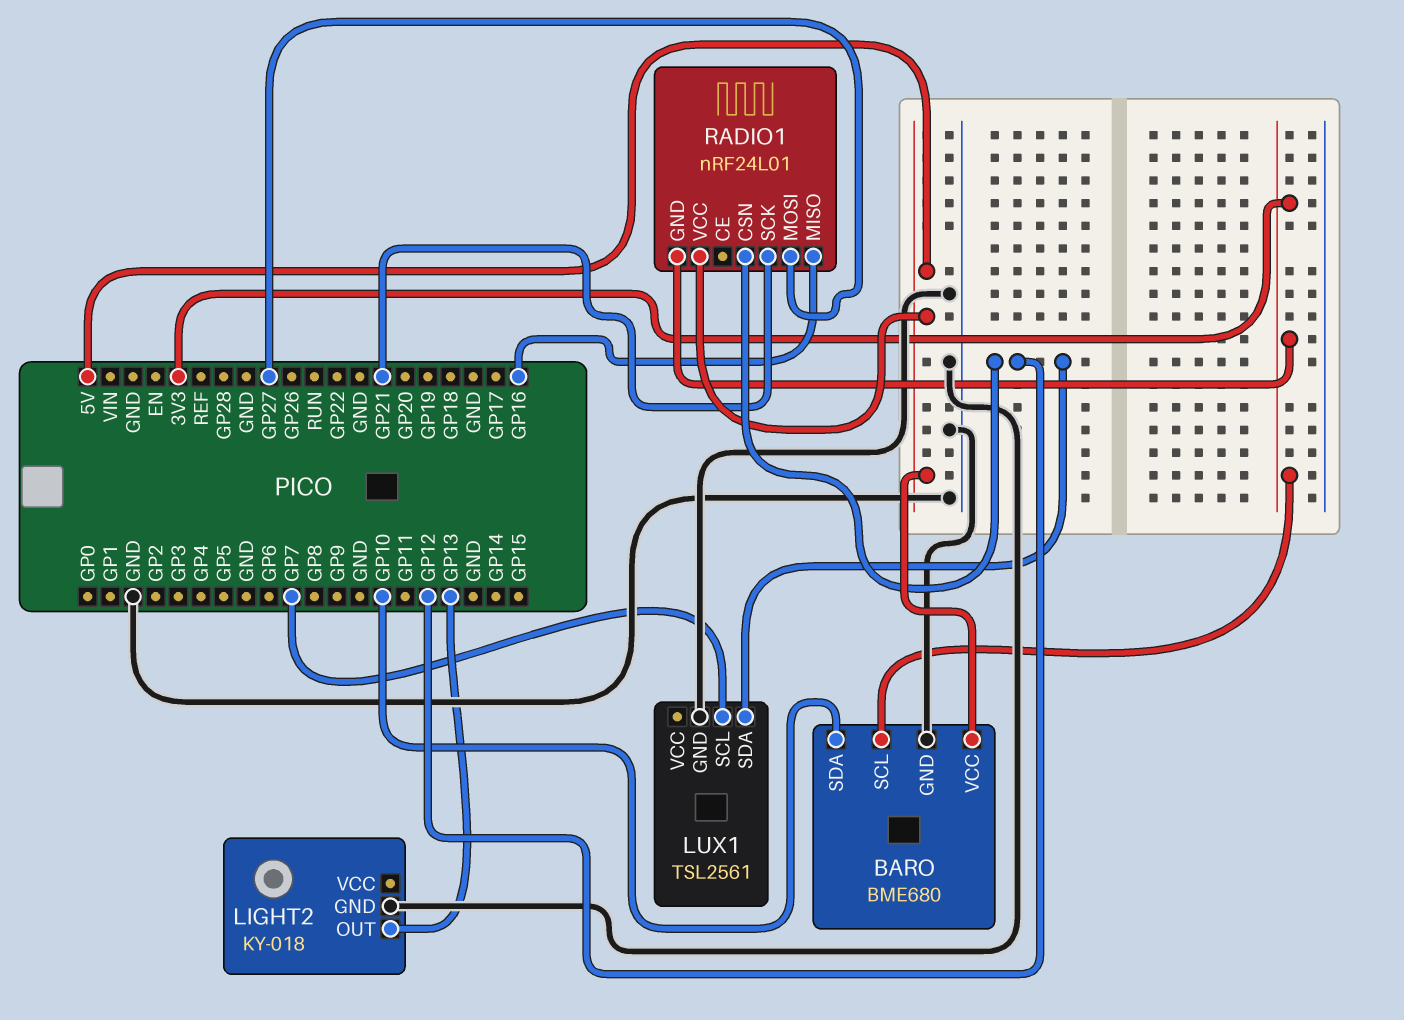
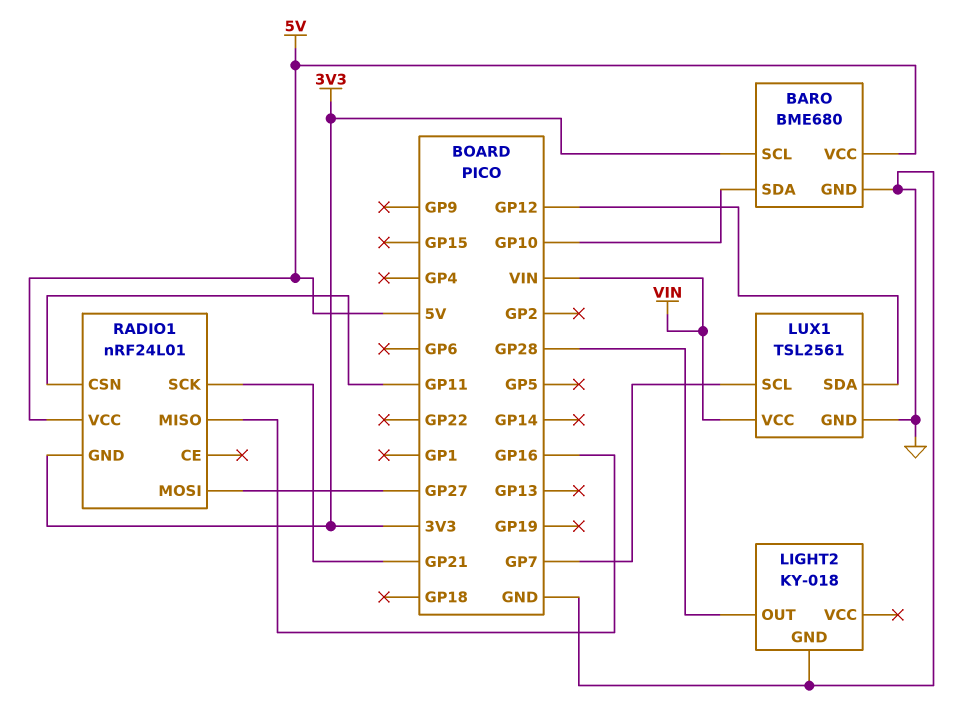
LIGHT2 pin OUT: GP13 -> GP28
LUX1 pin VCC: none -> VIN
RADIO1 pin CSN: GP12 -> GP11

